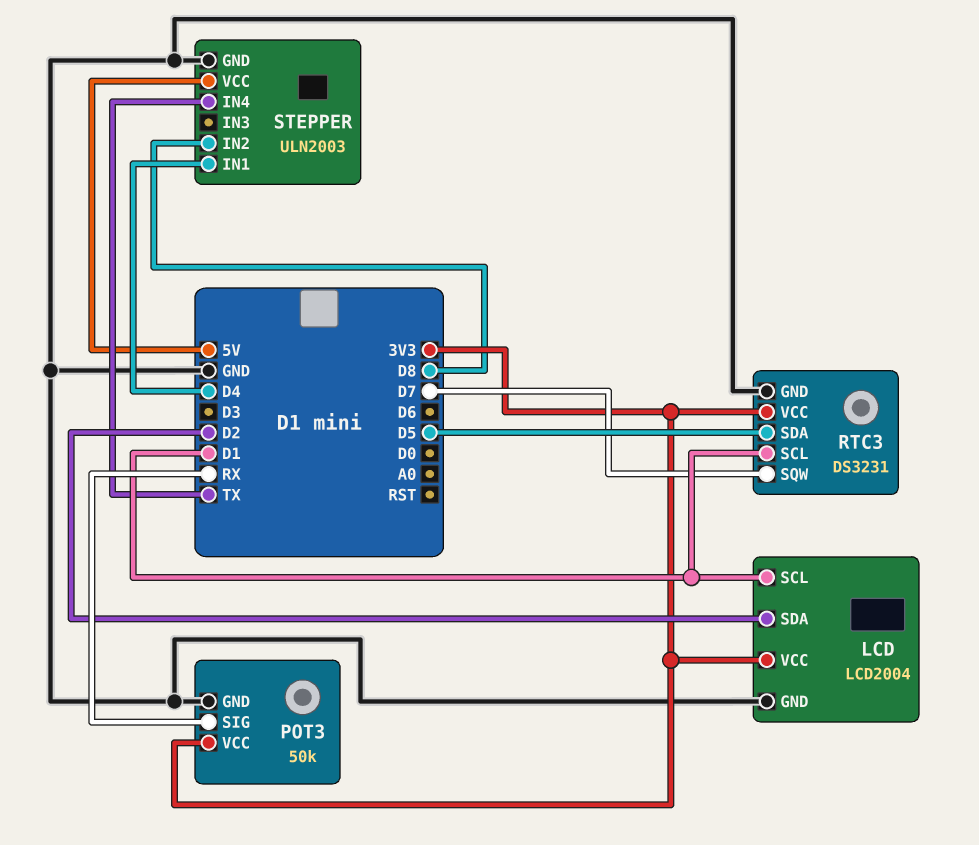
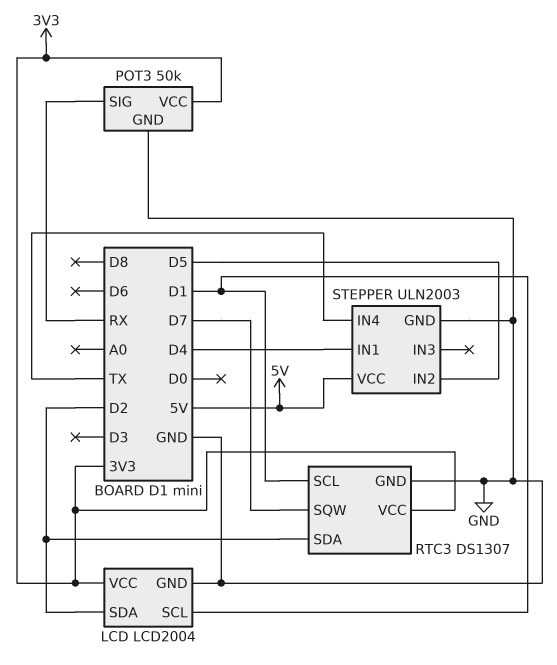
RTC3: DS3231 -> DS1307
RTC3 pin SDA: D5 -> D2
STEPPER pin IN2: D8 -> D5

